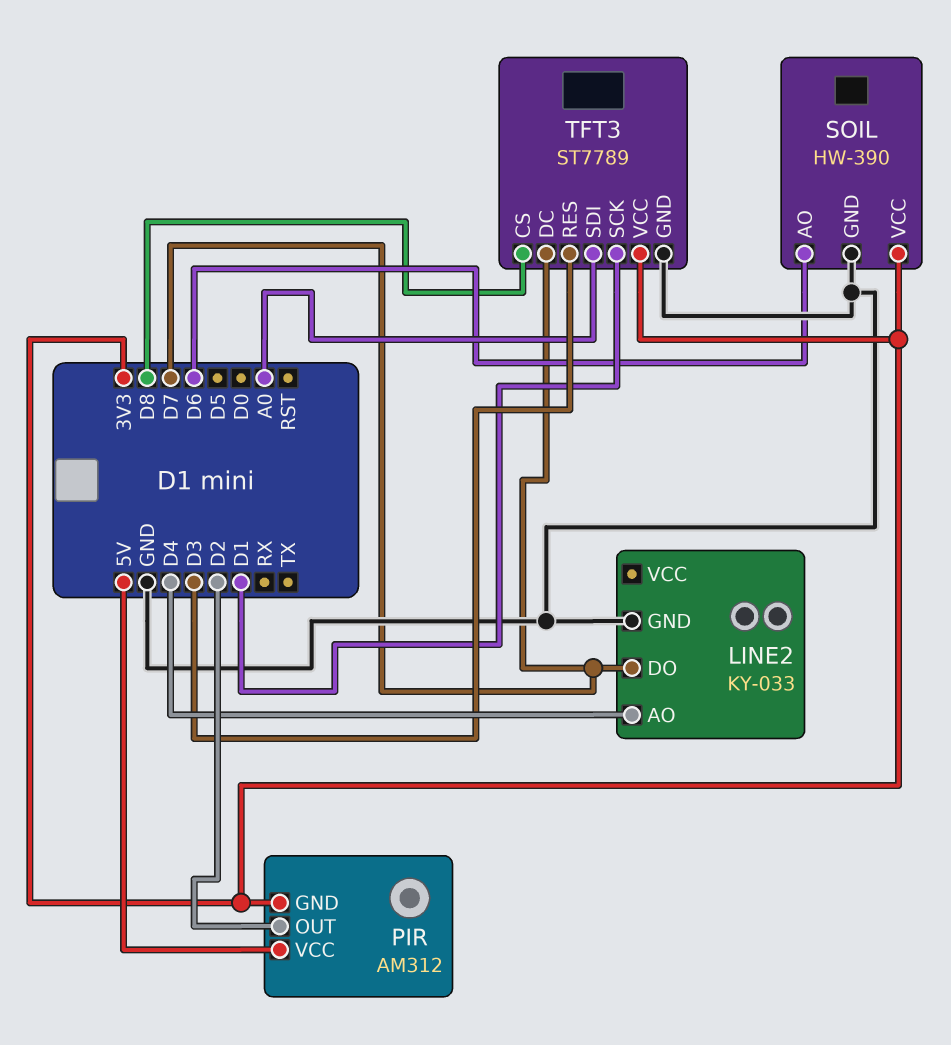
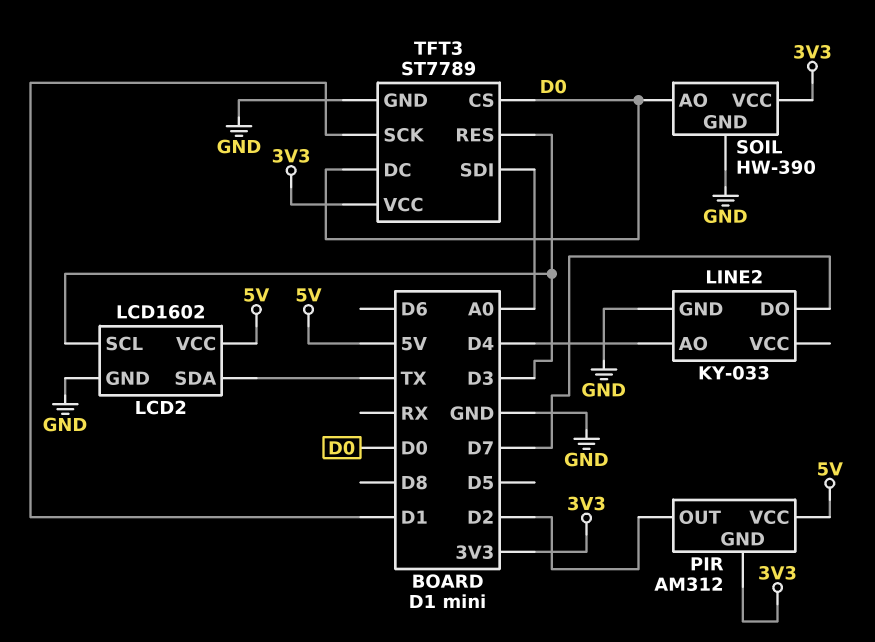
LCD2: none -> LCD1602
LCD2 pin GND: none -> GND
LCD2 pin SCL: none -> D3
LCD2 pin SDA: none -> TX
LCD2 pin VCC: none -> 5V
SOIL pin AO: D6 -> D0
TFT3 pin CS: D8 -> D0
TFT3 pin DC: D7 -> D0

